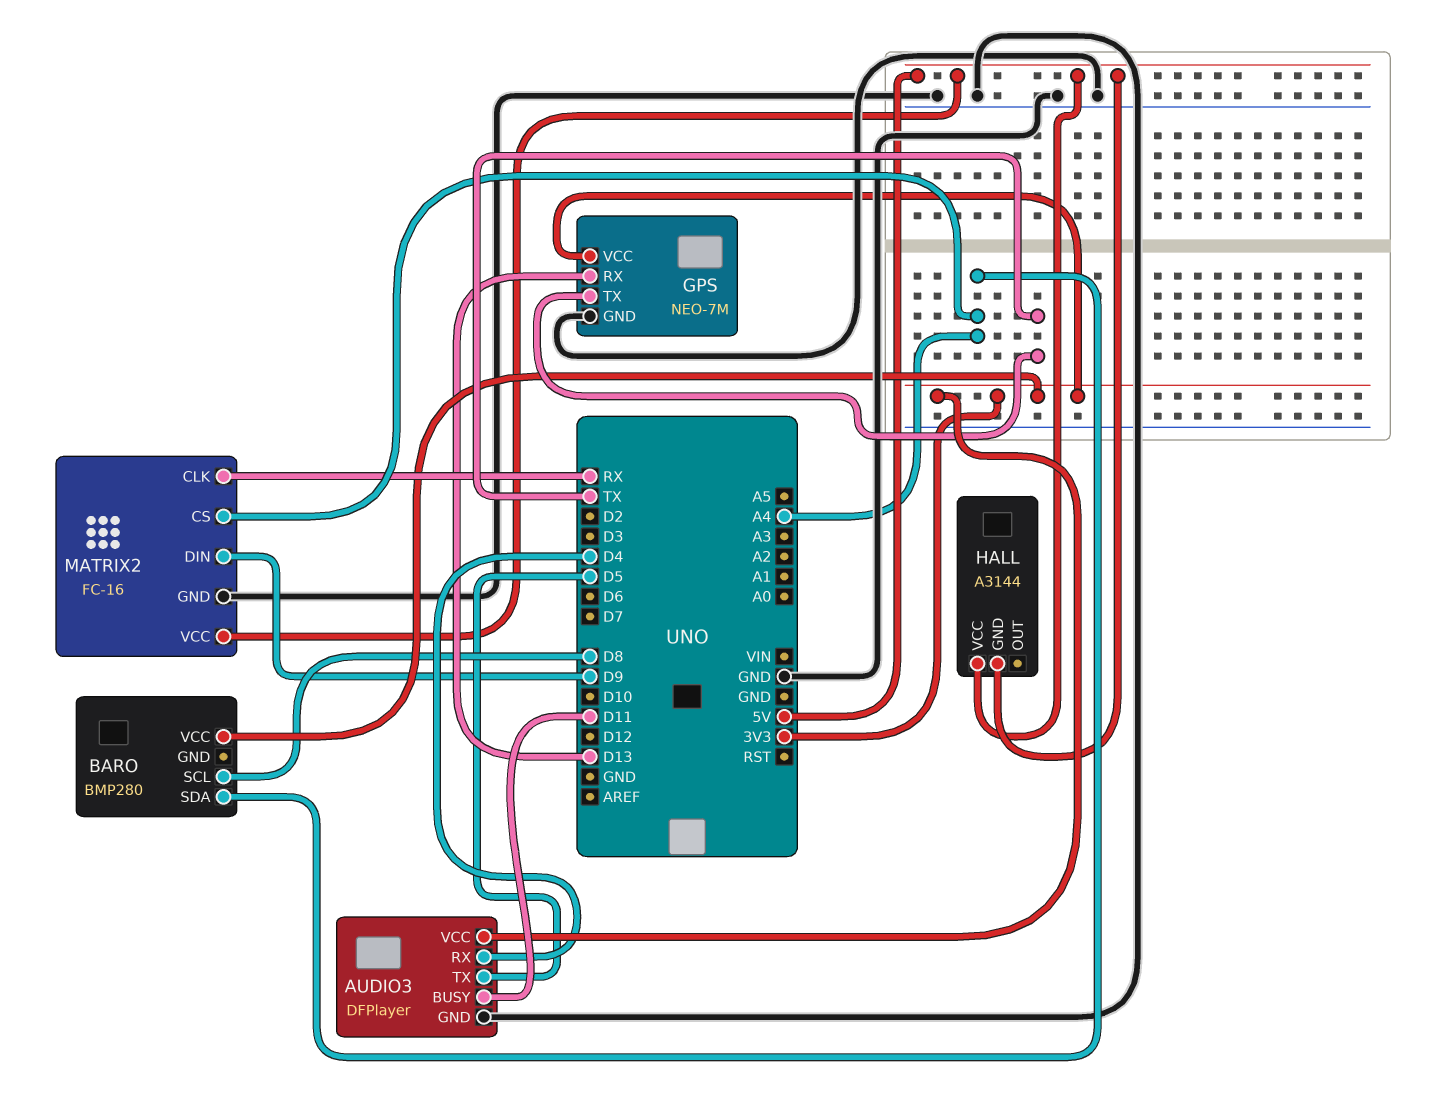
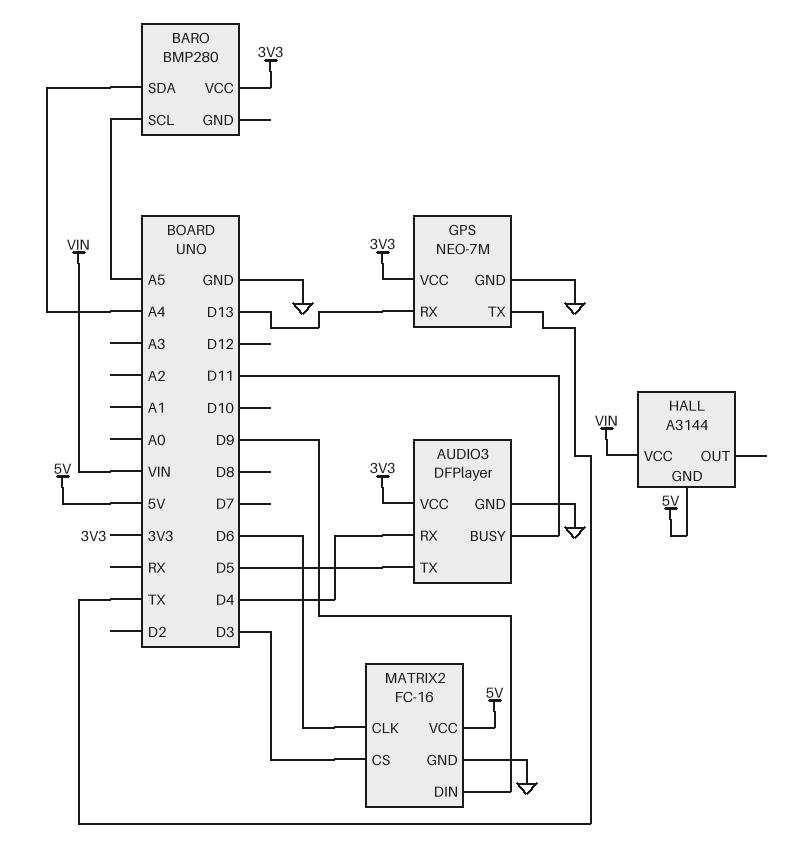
BARO pin SCL: D8 -> A5
HALL pin VCC: 5V -> VIN
MATRIX2 pin CLK: RX -> D6
MATRIX2 pin CS: A4 -> D3

